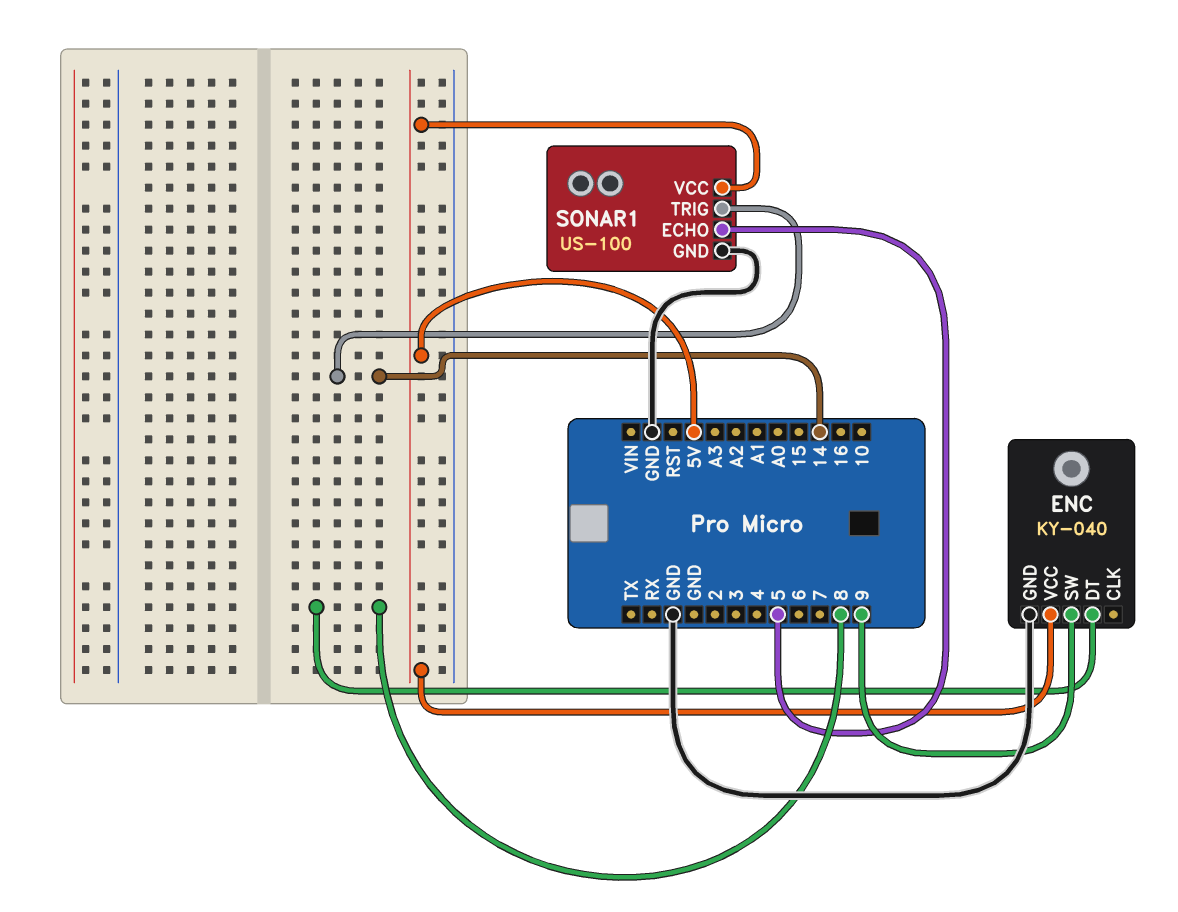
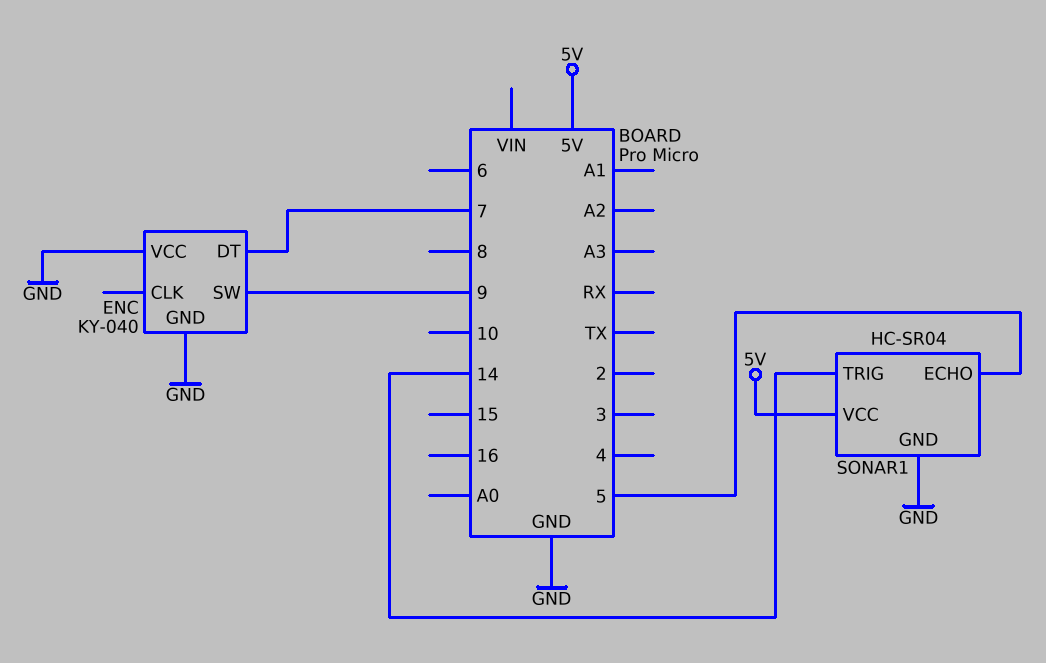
ENC pin DT: 8 -> 7
ENC pin VCC: 5V -> GND
SONAR1: US-100 -> HC-SR04

